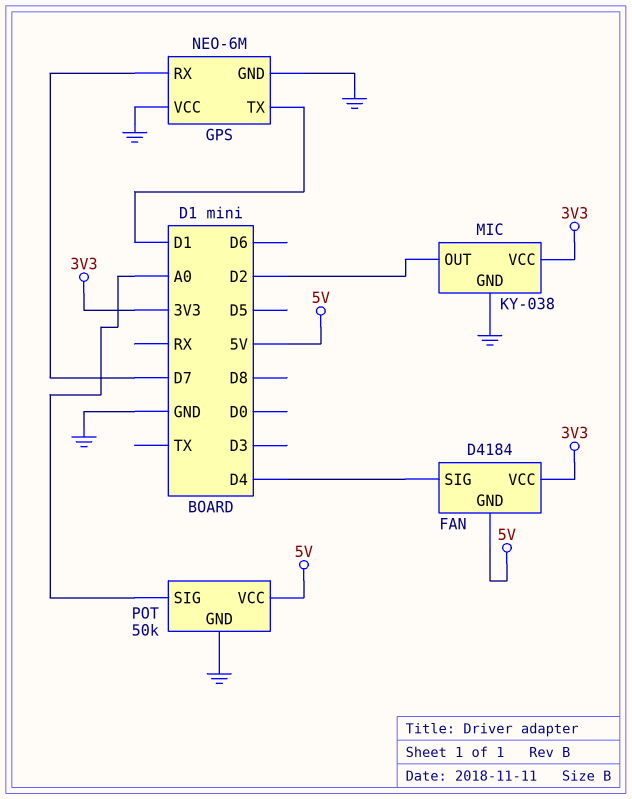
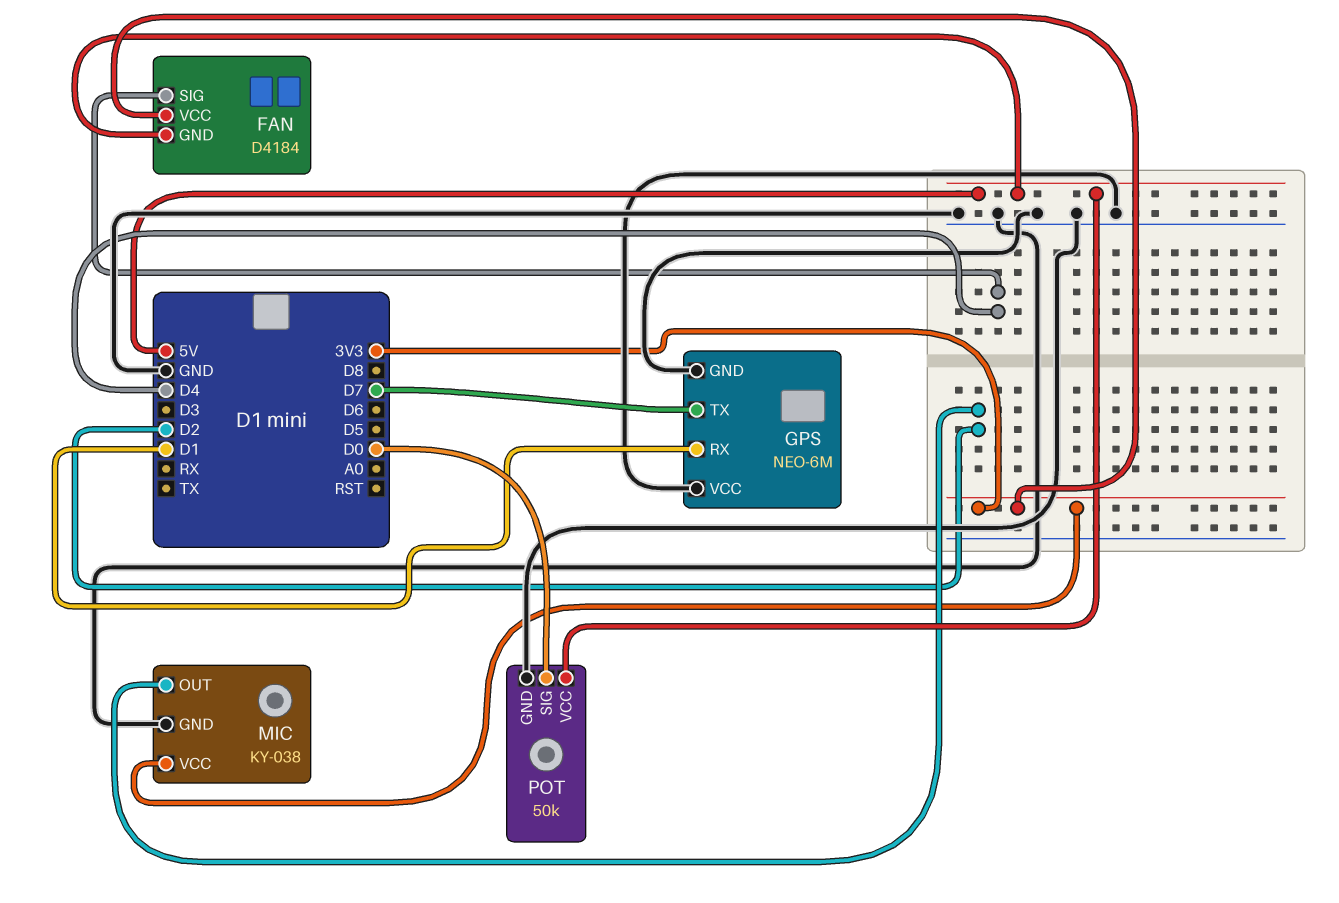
GPS pin RX: D7 -> D1
GPS pin TX: D1 -> D7
POT pin SIG: A0 -> D0

